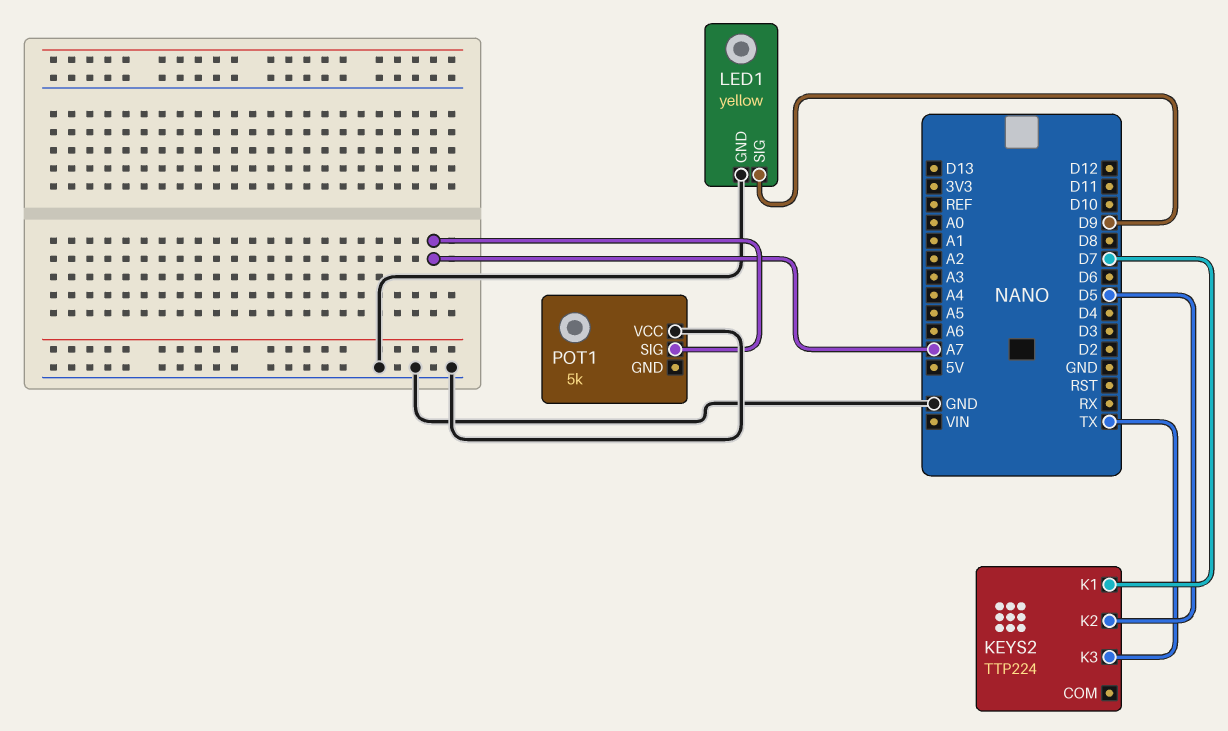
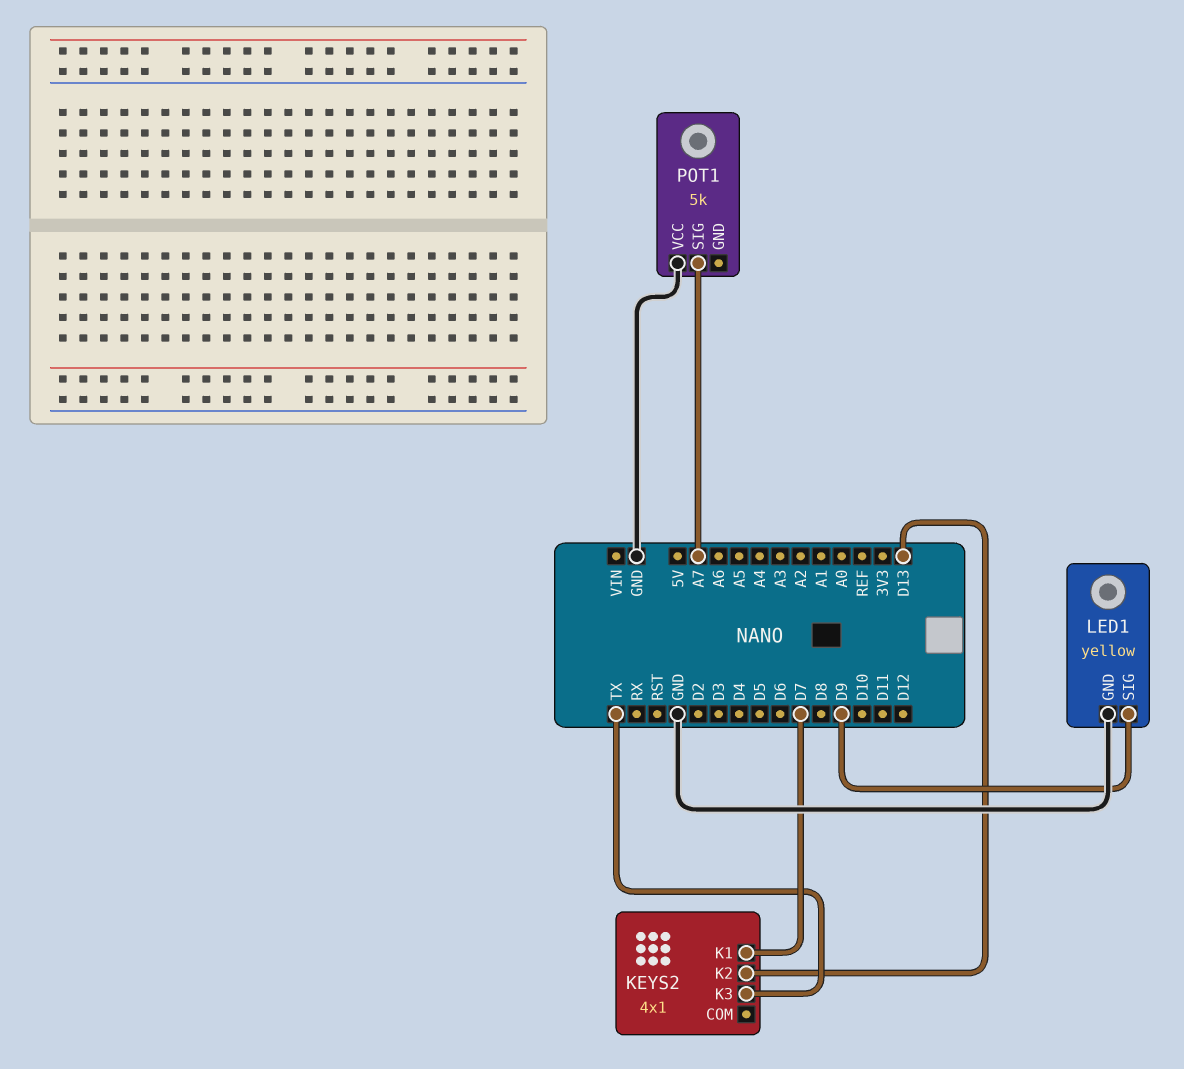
KEYS2: TTP224 -> 4x1
KEYS2 pin K2: D5 -> D13

